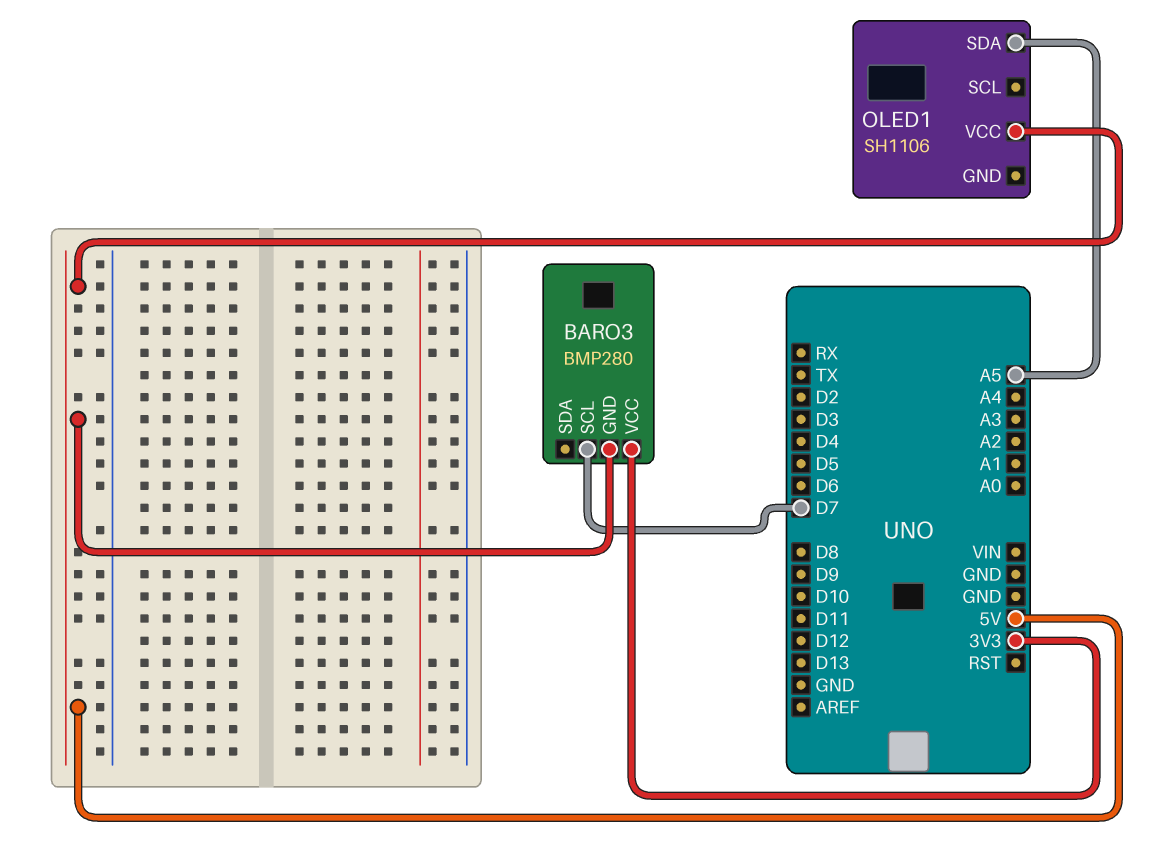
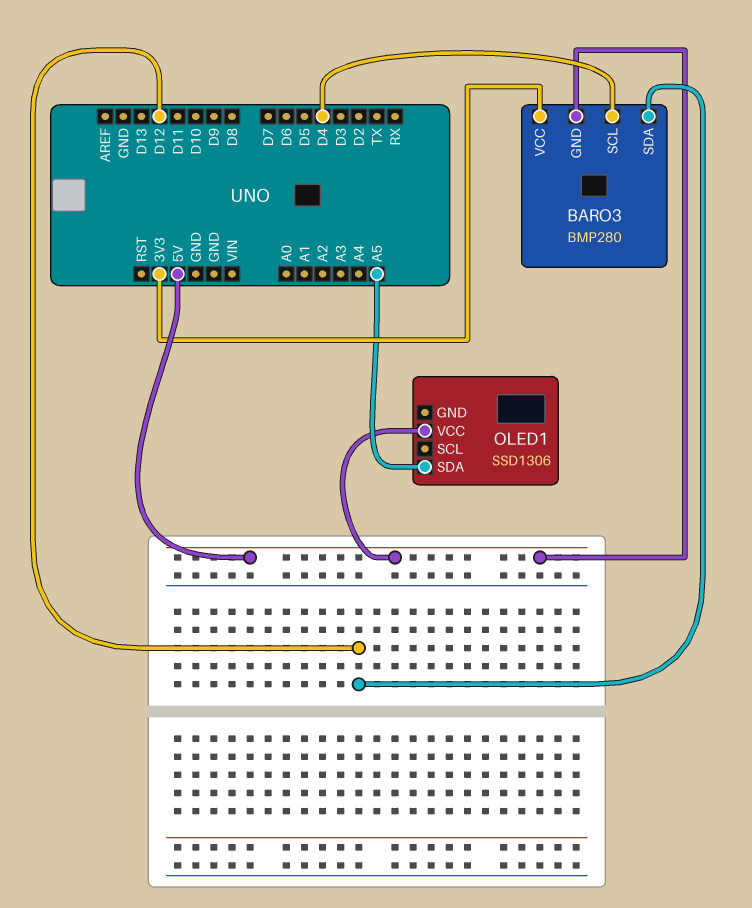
BARO3 pin SCL: D7 -> D4
BARO3 pin SDA: none -> D12
OLED1: SH1106 -> SSD1306

